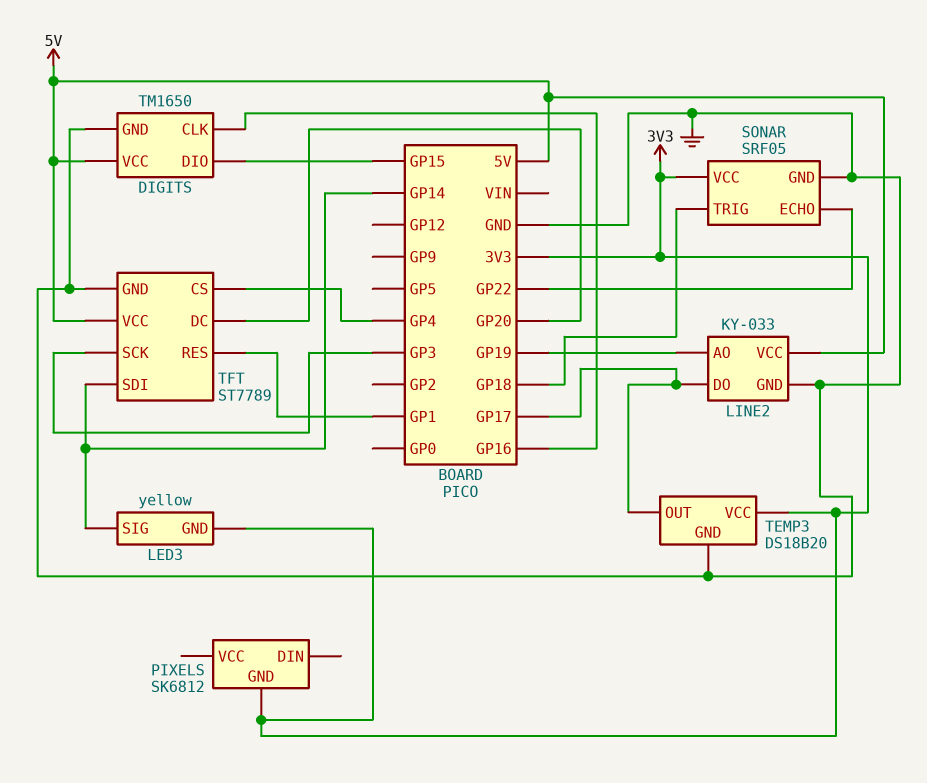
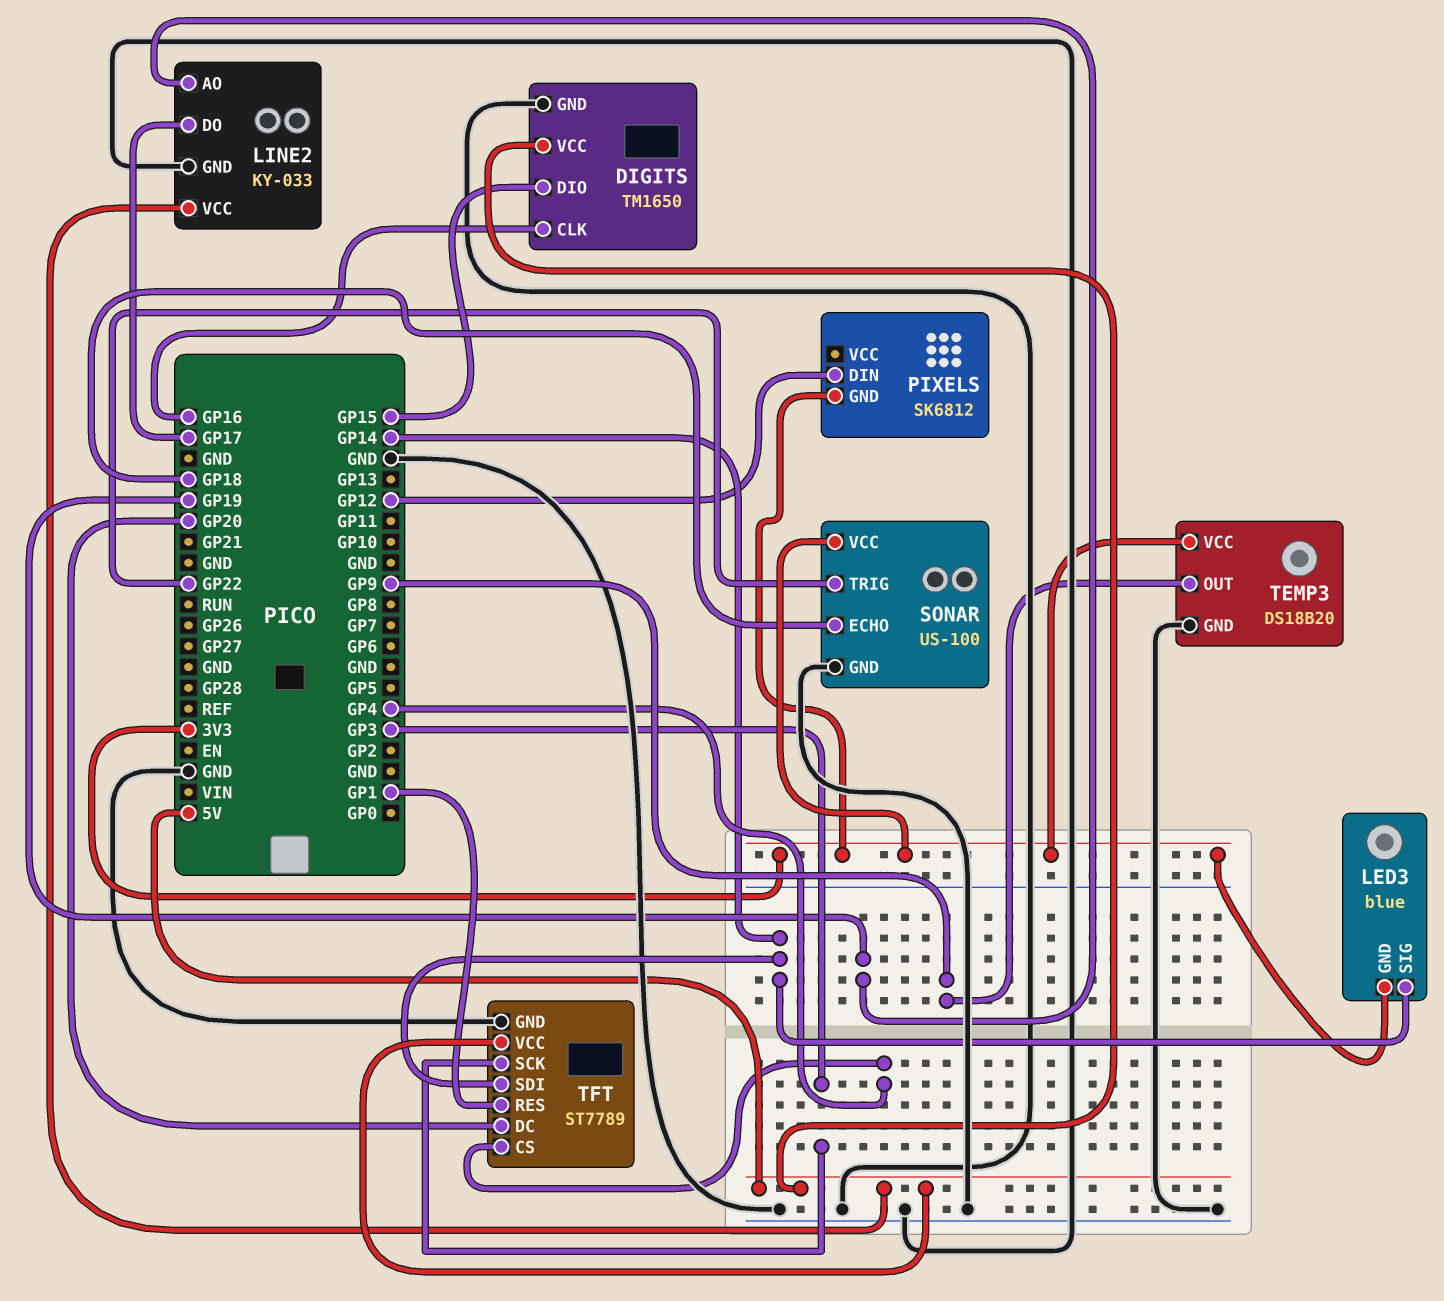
LED3: yellow -> blue
PIXELS pin DIN: none -> GP12
SONAR: SRF05 -> US-100
SONAR pin ECHO: GP22 -> GP18
SONAR pin TRIG: GP18 -> GP22
TEMP3 pin OUT: GP17 -> GP9

